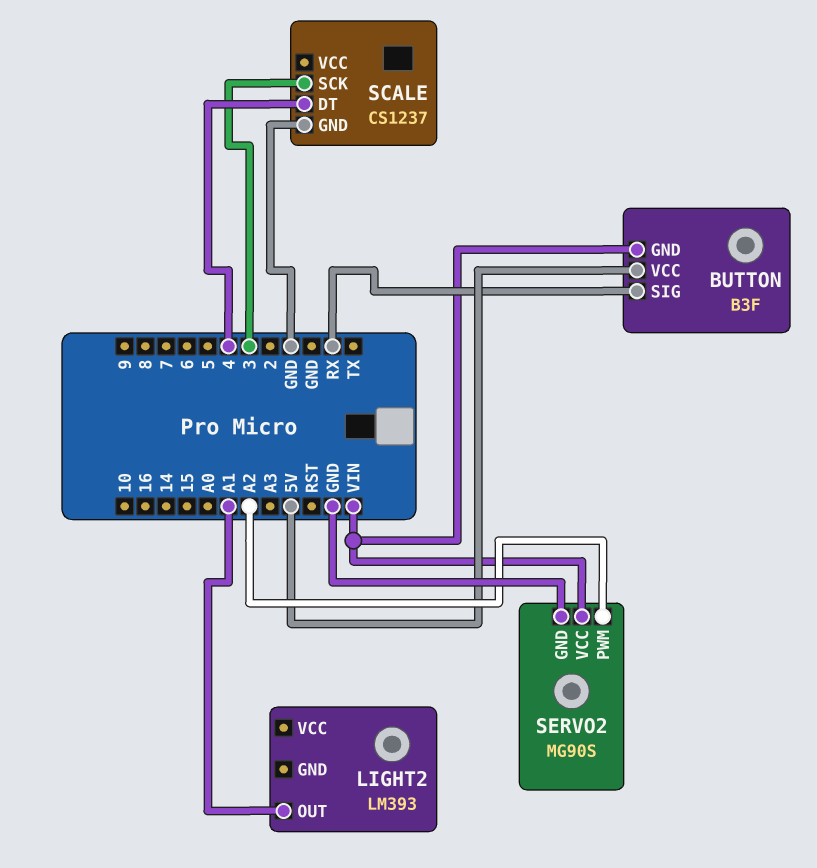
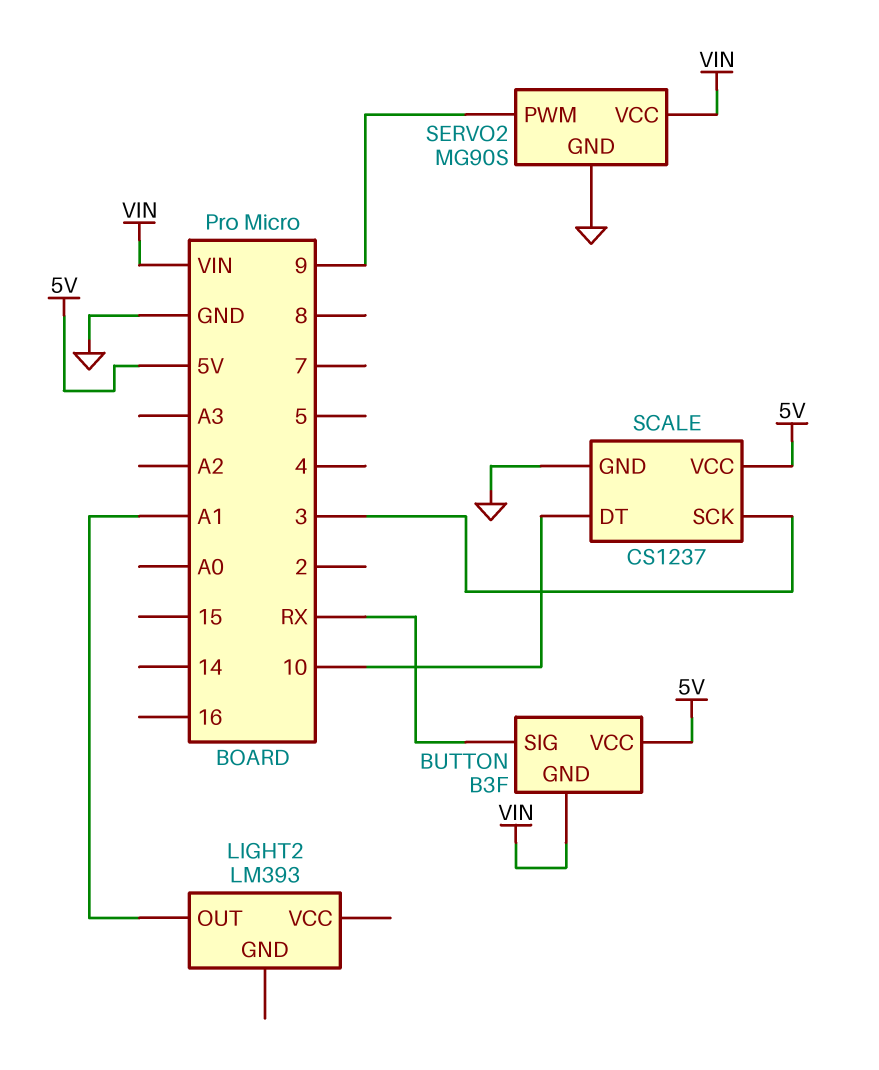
SCALE pin DT: 4 -> 10
SCALE pin VCC: none -> 5V
SERVO2 pin PWM: A2 -> 9

